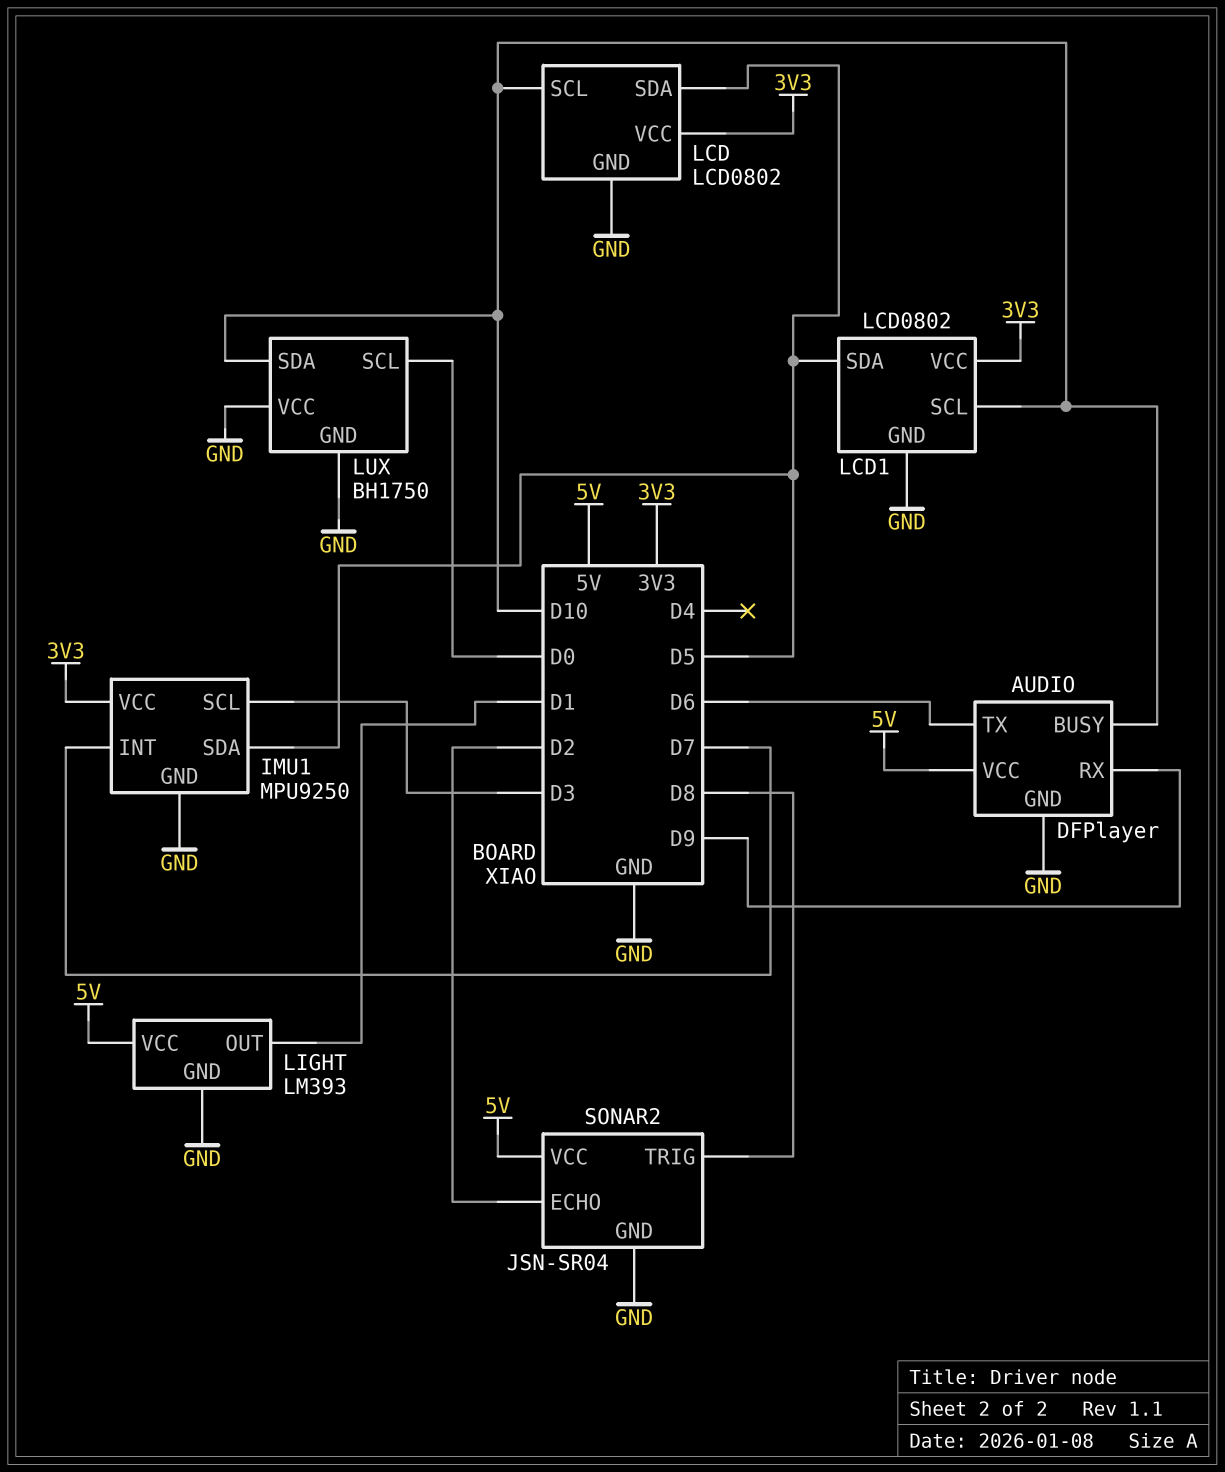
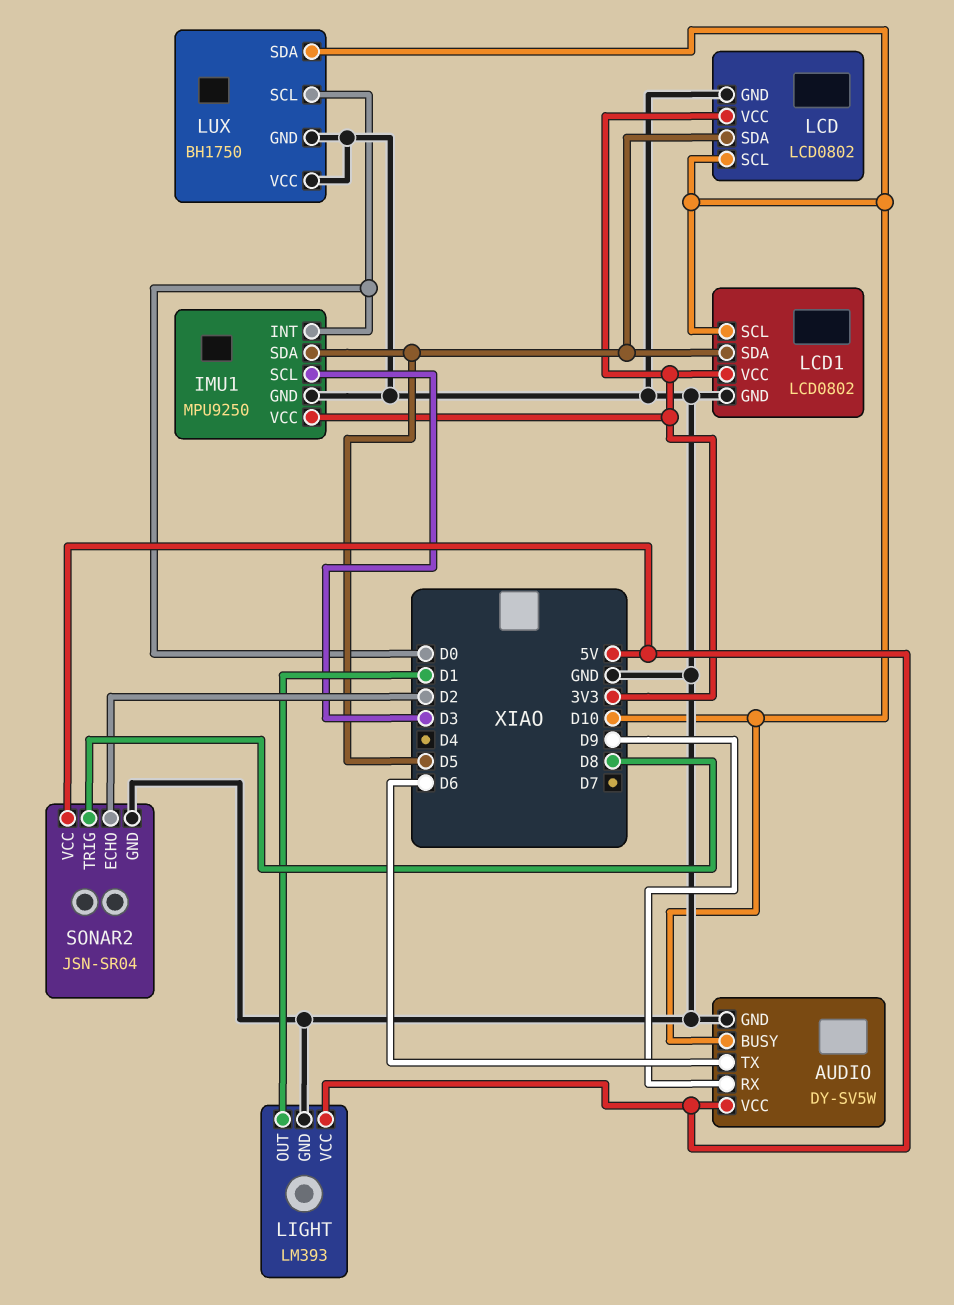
AUDIO: DFPlayer -> DY-SV5W
IMU1 pin INT: D7 -> D0

